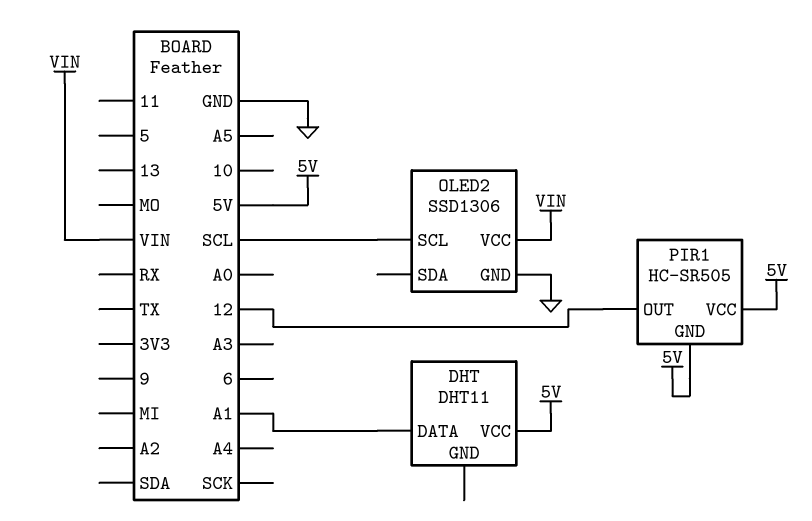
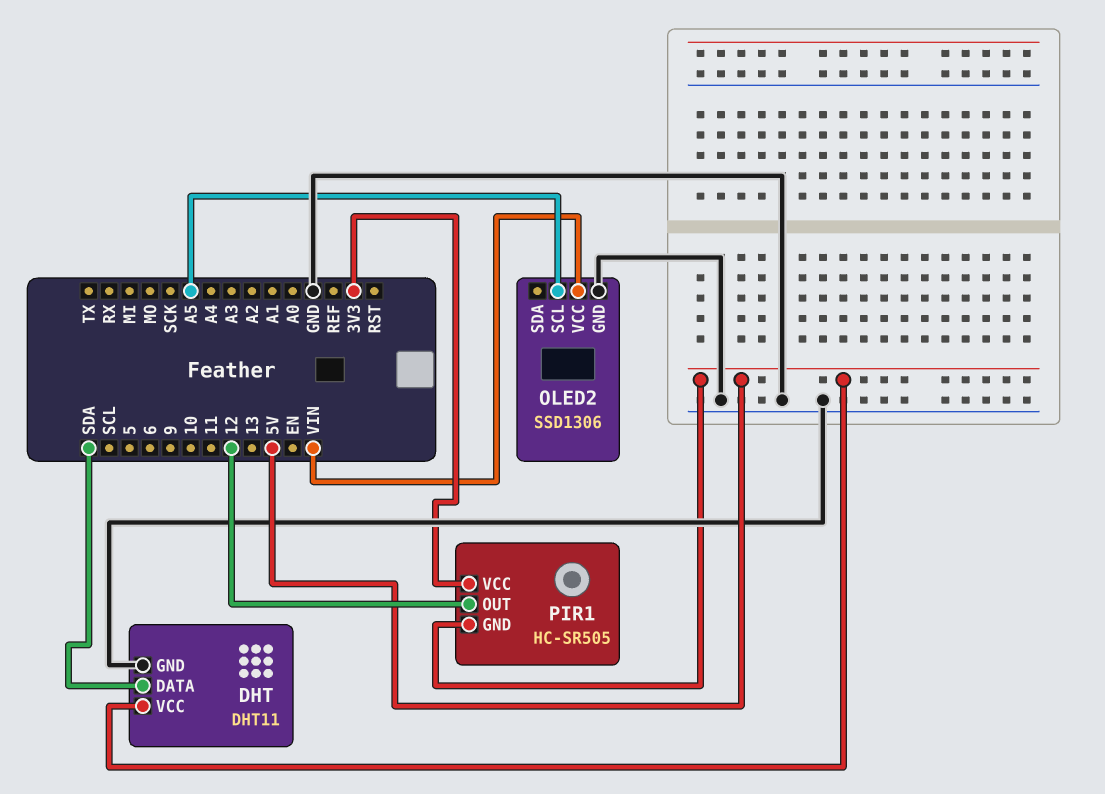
DHT pin DATA: A1 -> SDA
DHT pin GND: none -> GND
OLED2 pin SCL: SCL -> A5
PIR1 pin VCC: 5V -> 3V3

